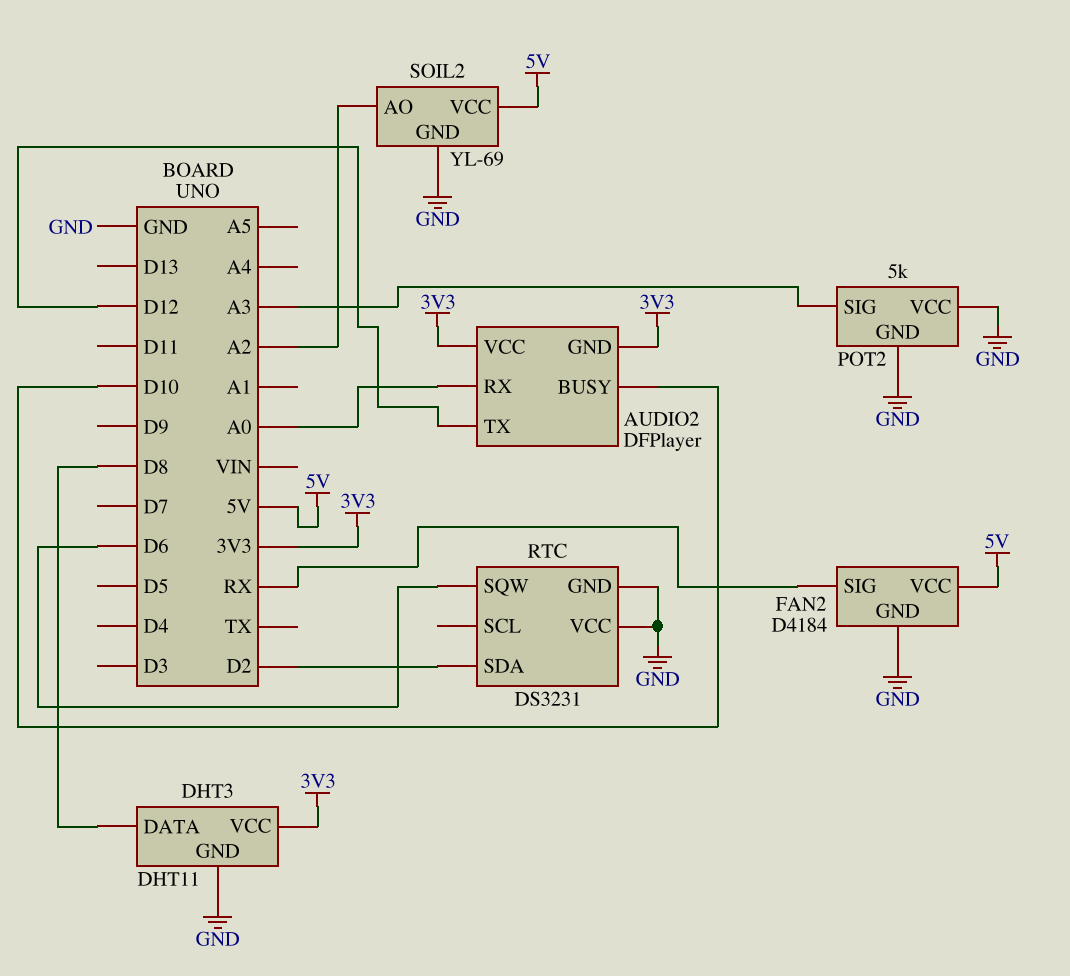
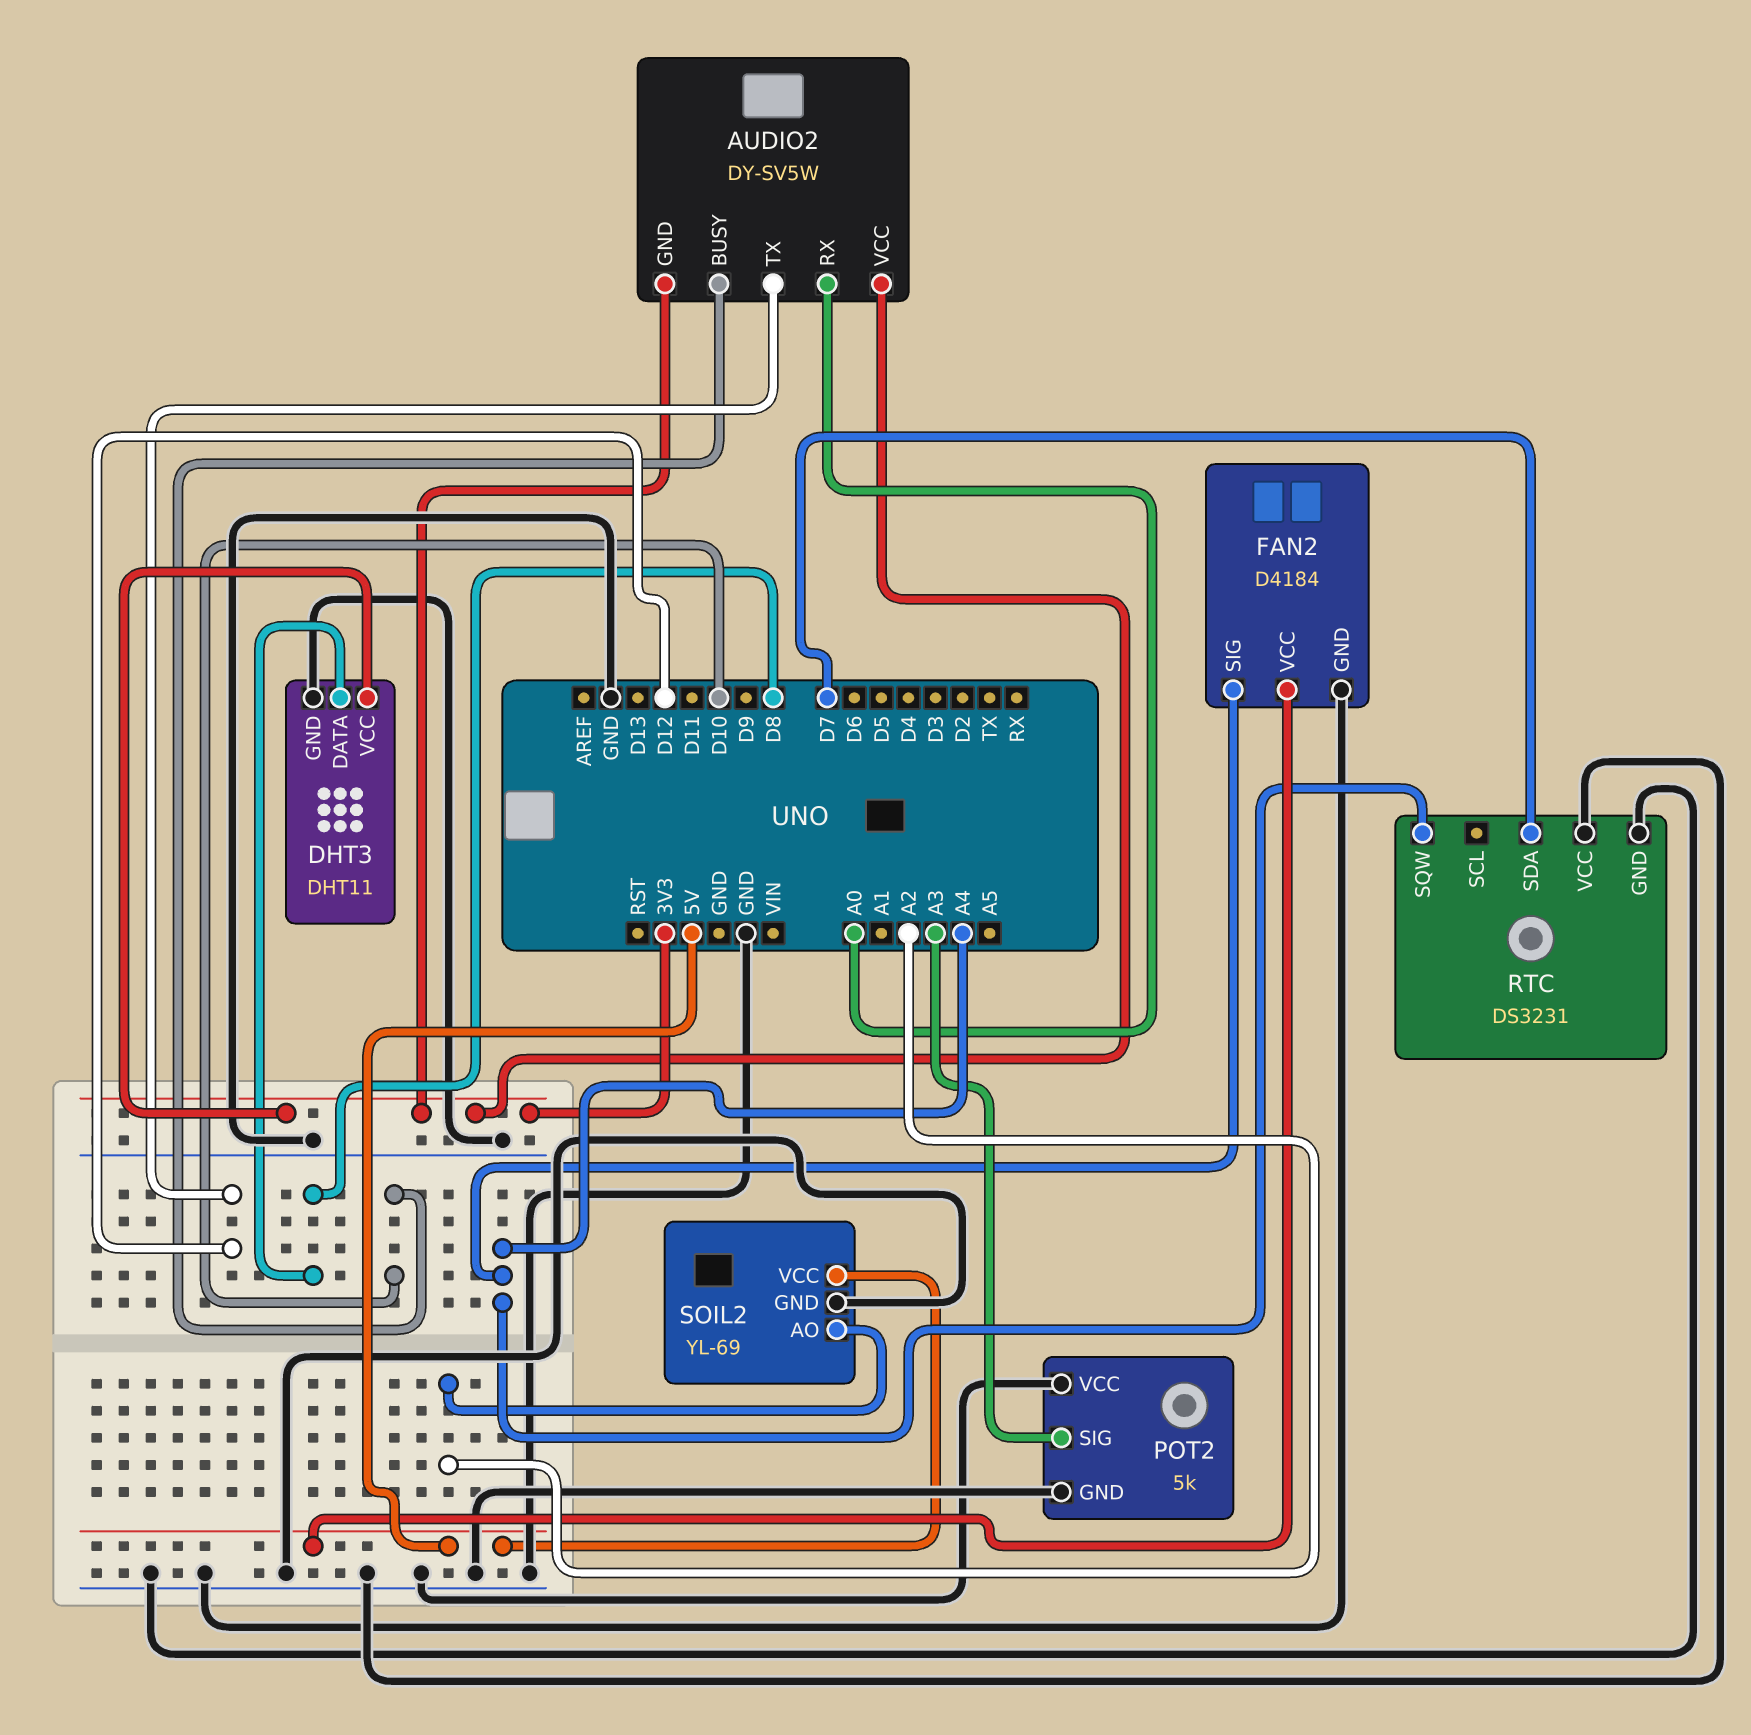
AUDIO2: DFPlayer -> DY-SV5W
FAN2 pin SIG: RX -> A4
RTC pin SDA: D2 -> D7
RTC pin SQW: D6 -> A4

